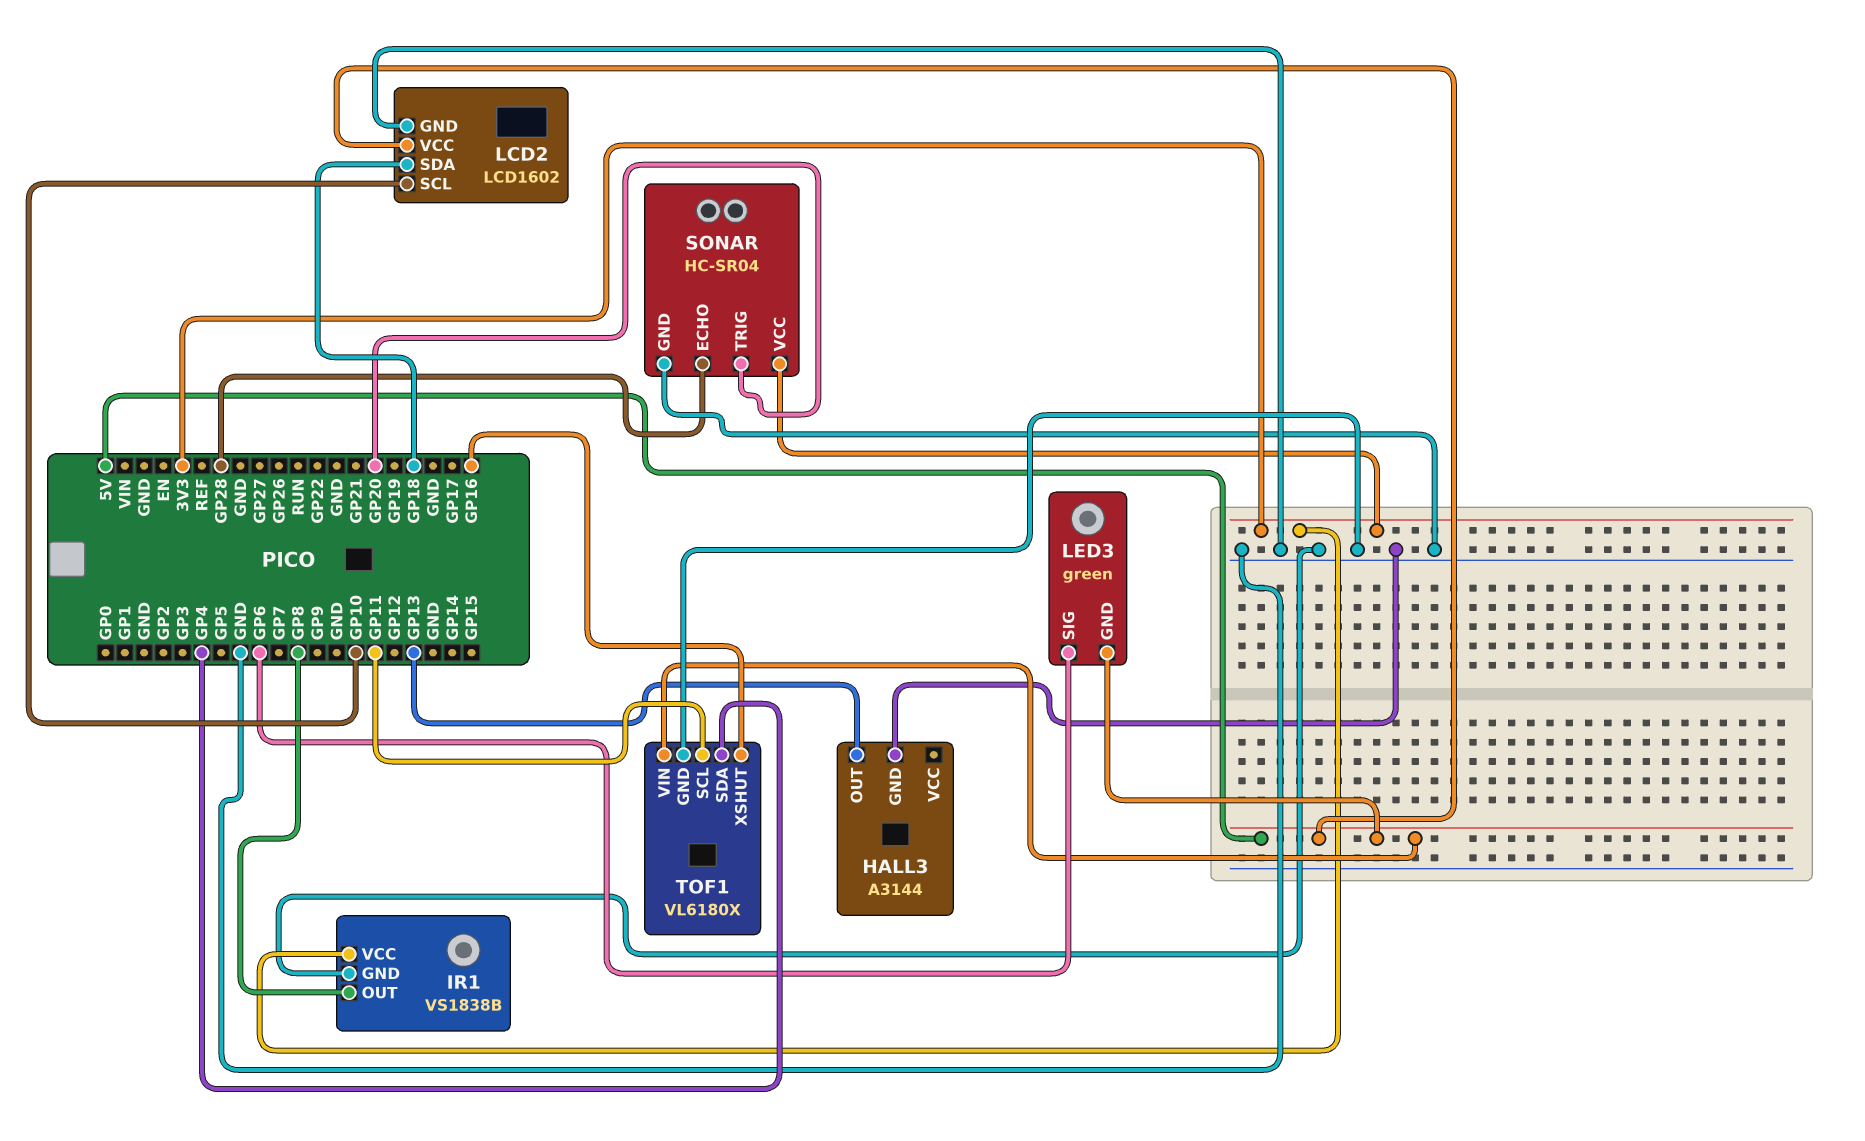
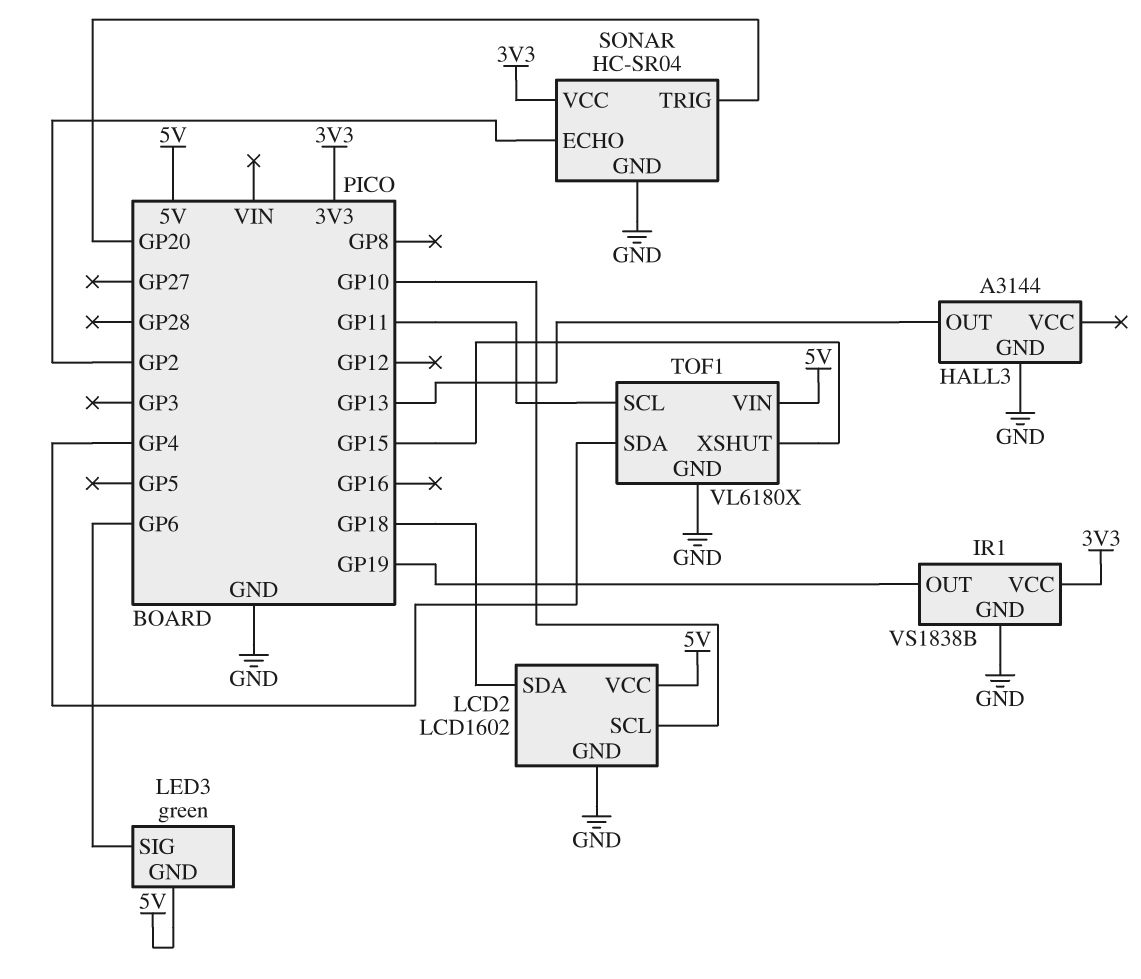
IR1 pin OUT: GP8 -> GP19
SONAR pin ECHO: GP28 -> GP2
TOF1 pin XSHUT: GP16 -> GP15

